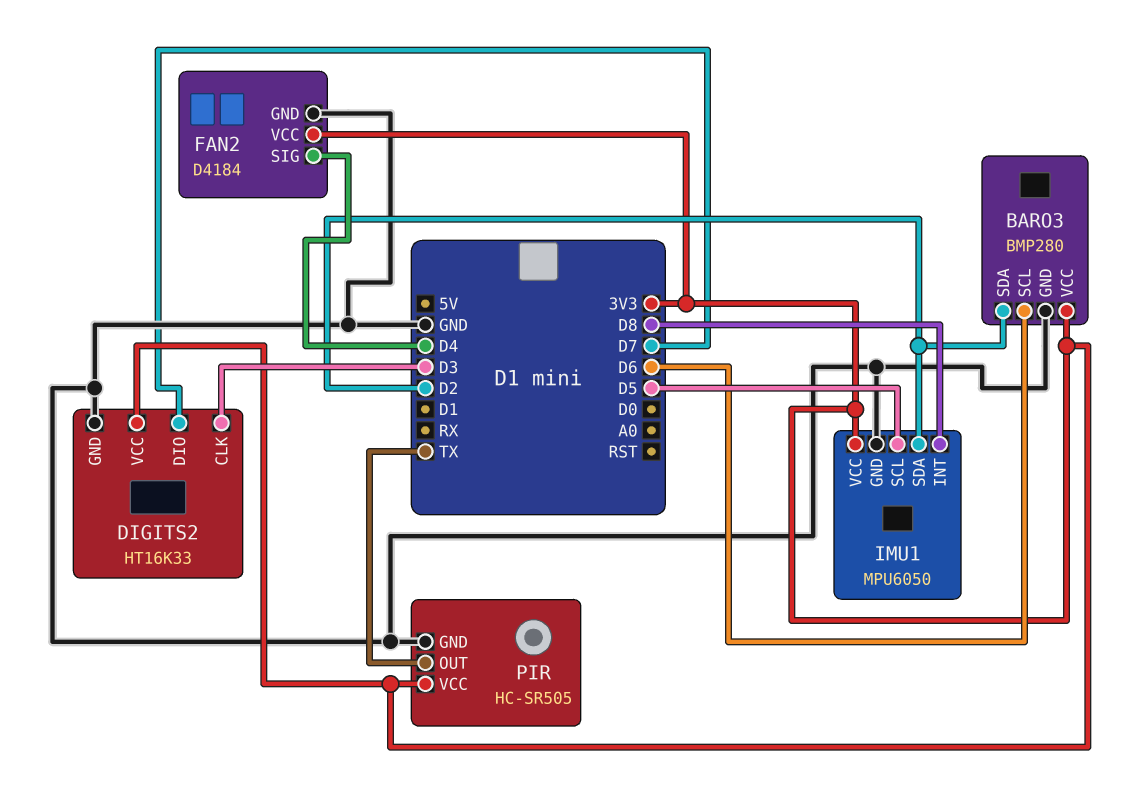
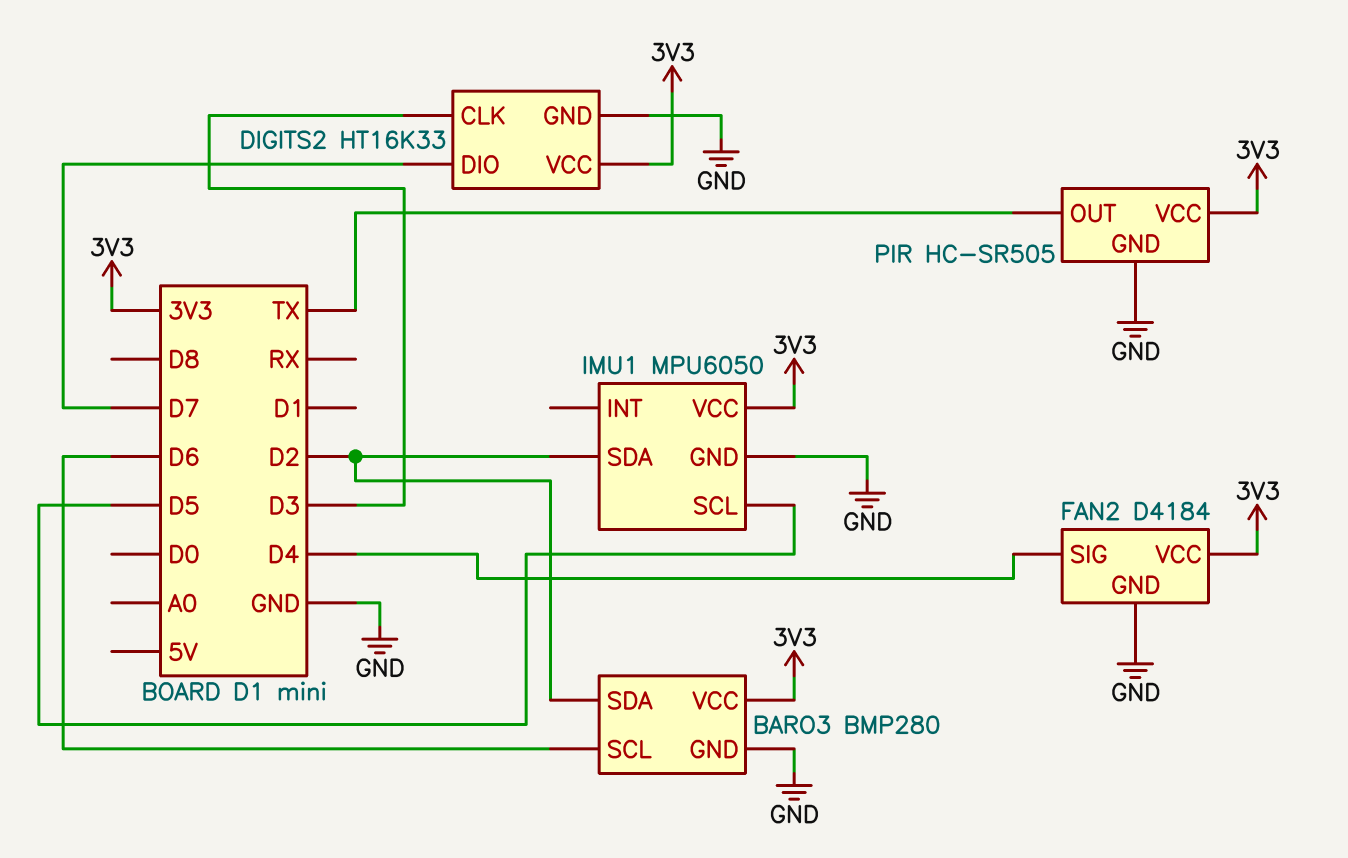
IMU1 pin INT: D8 -> none

